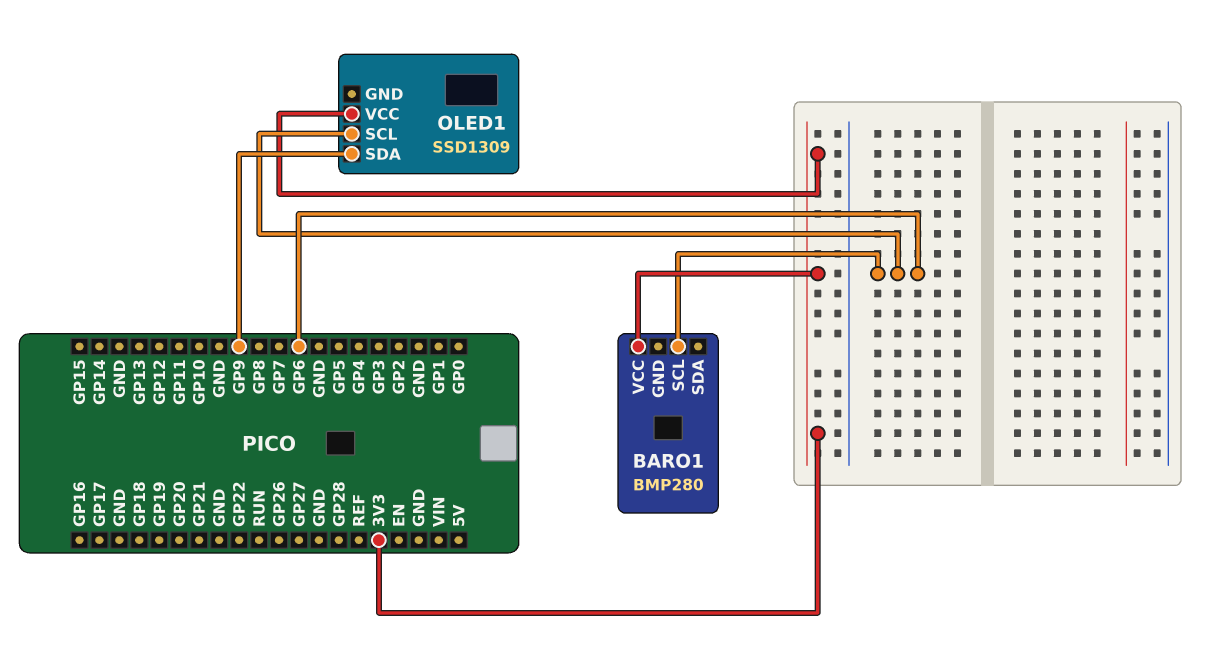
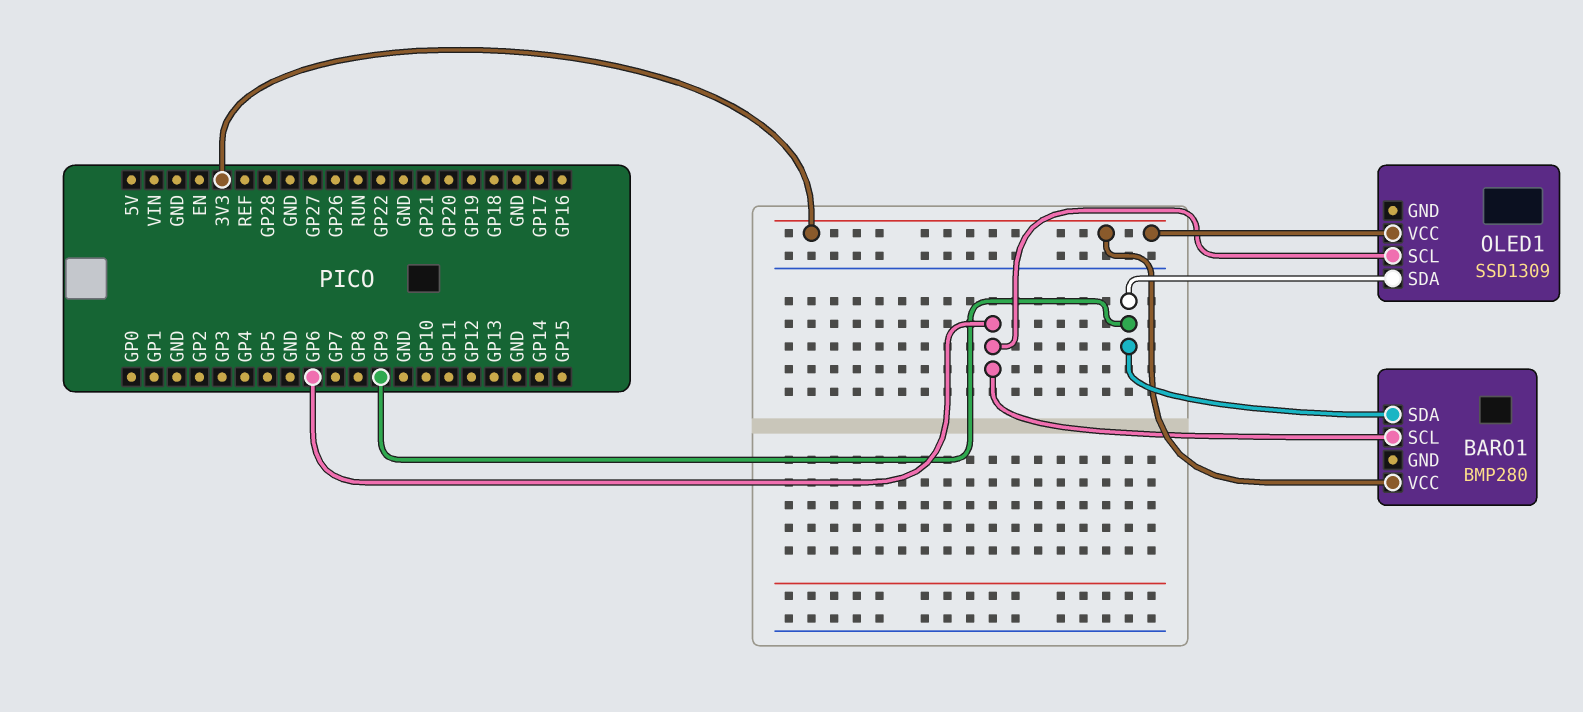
BARO1 pin SDA: none -> GP9

